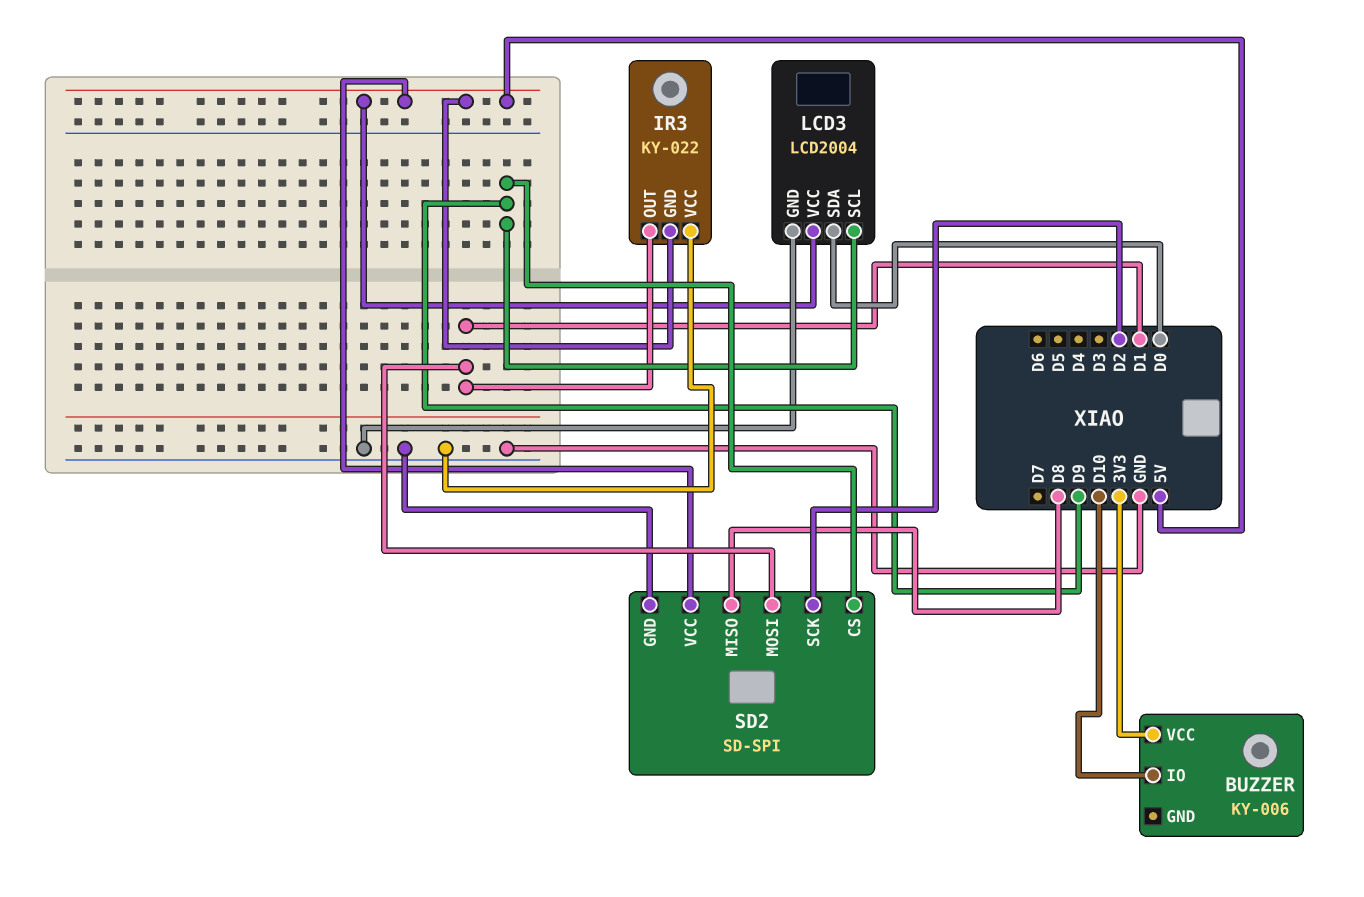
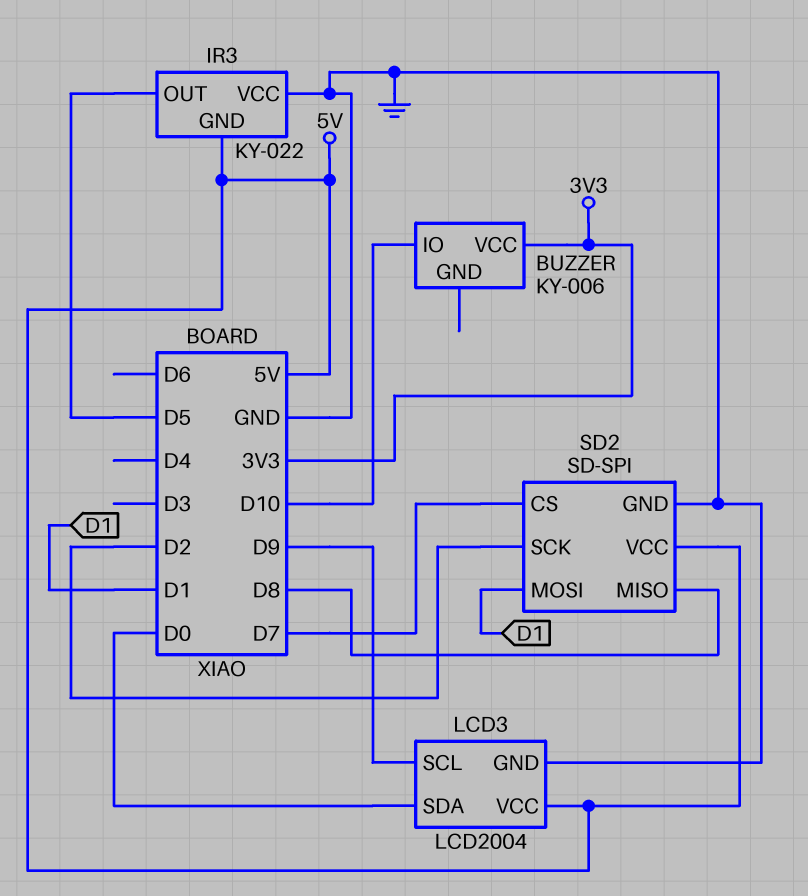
IR3 pin OUT: D1 -> D5
SD2 pin CS: D9 -> D7

